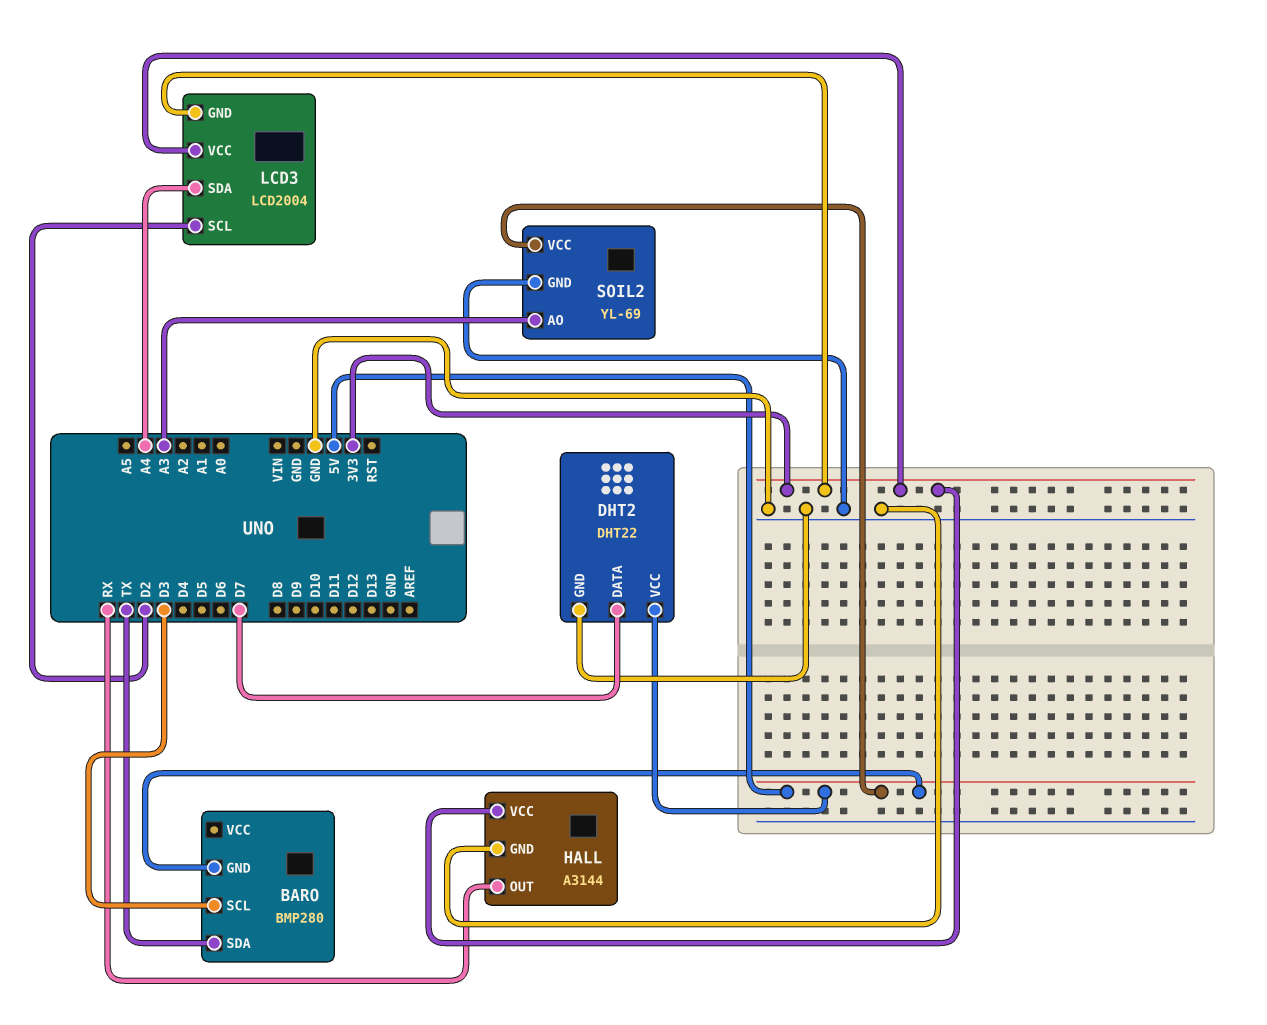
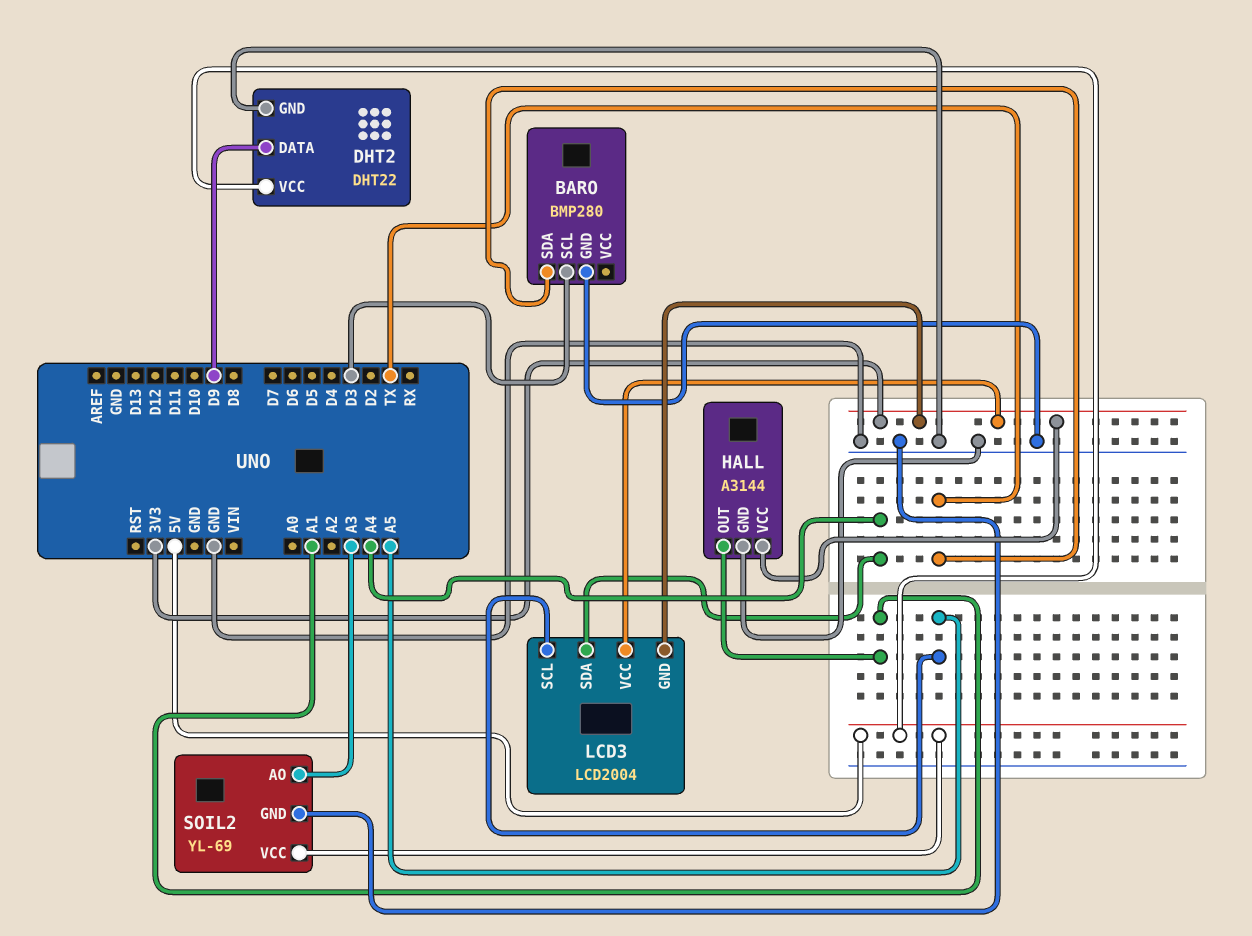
BARO pin GND: 5V -> GND
DHT2 pin DATA: D7 -> D9
HALL pin OUT: RX -> A1
LCD3 pin SCL: D2 -> A5

